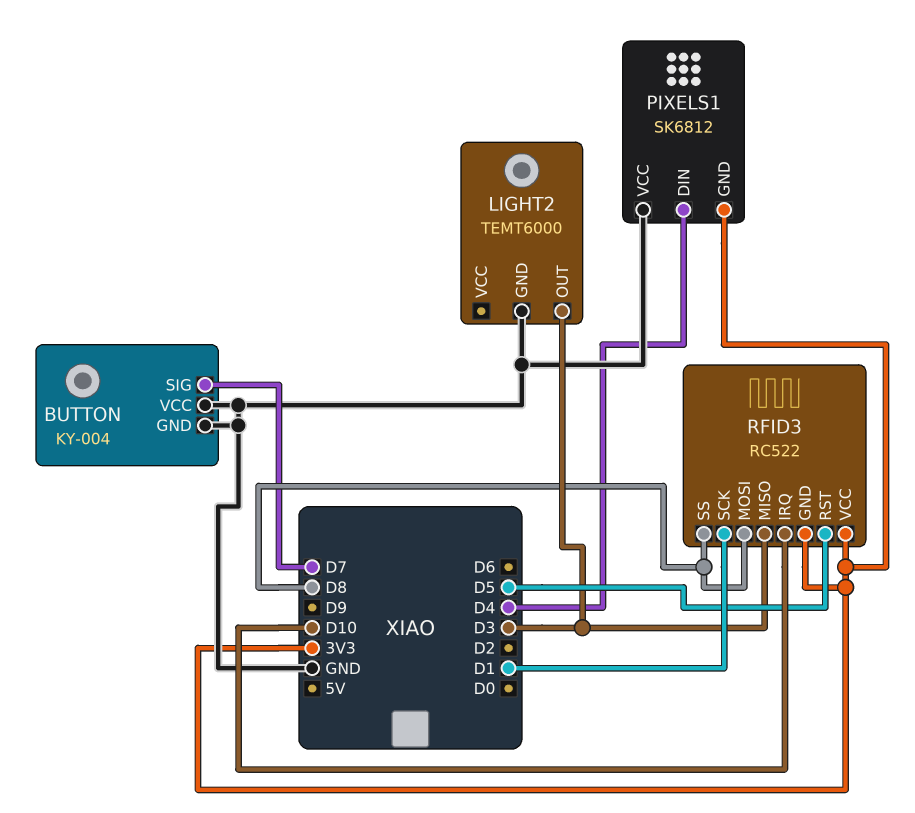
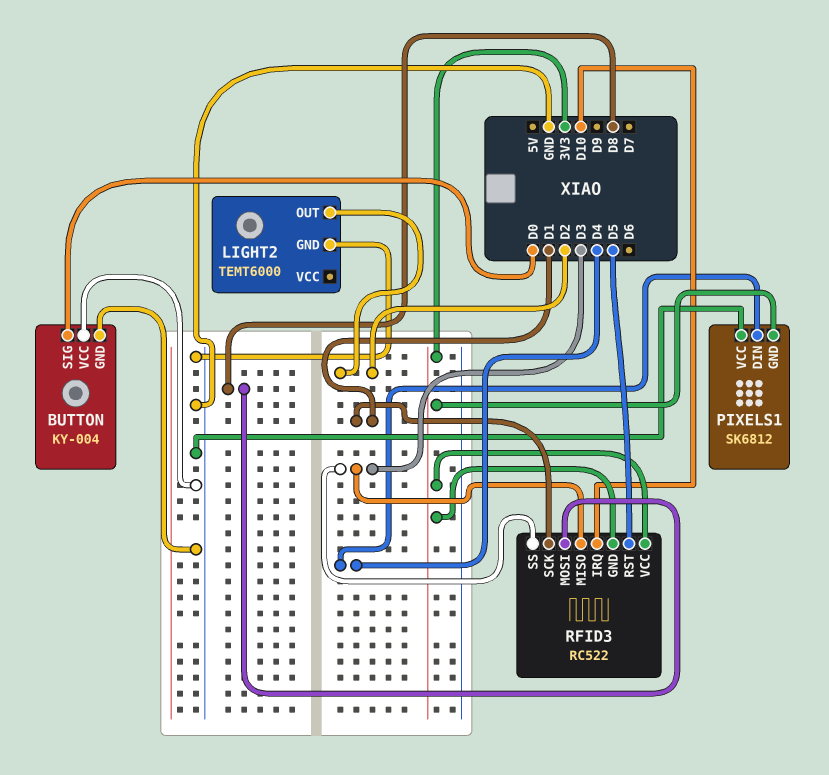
BUTTON pin SIG: D7 -> D0
LIGHT2 pin OUT: D3 -> D2
RFID3 pin SS: D8 -> D3

